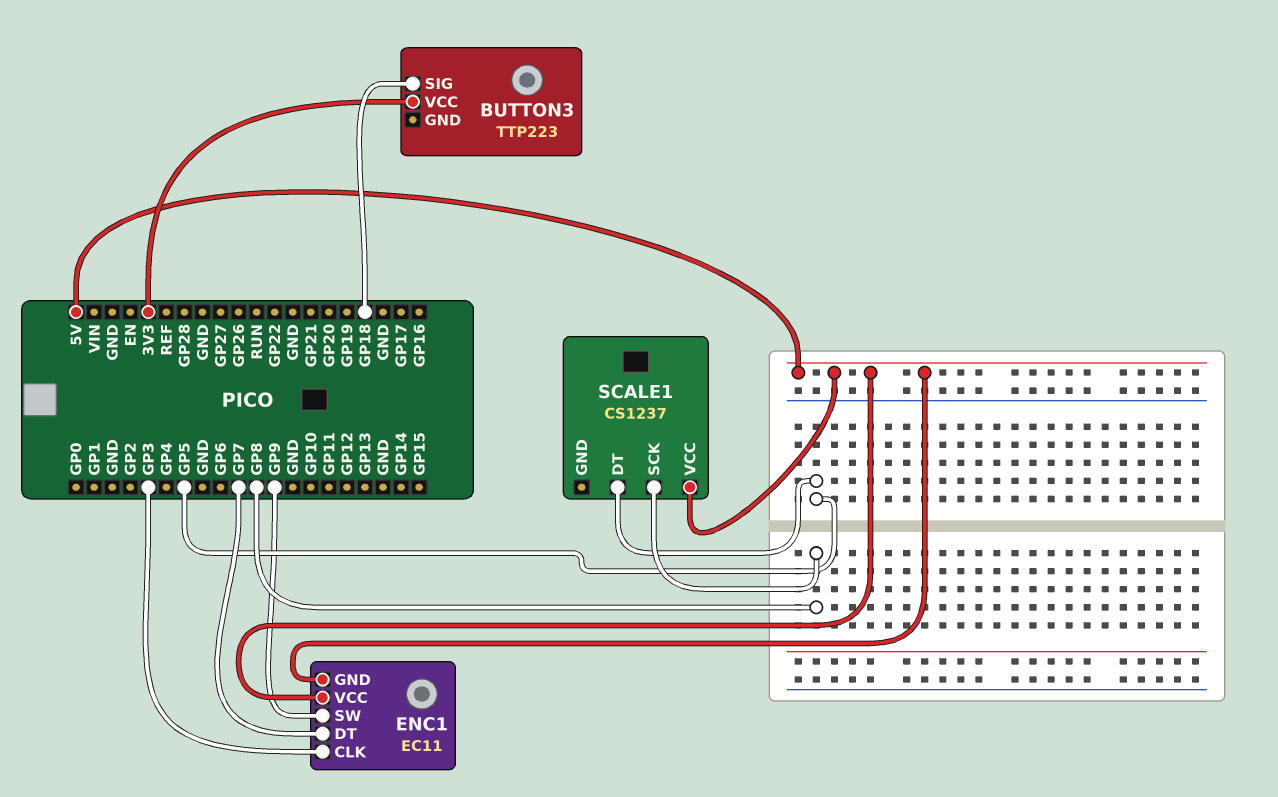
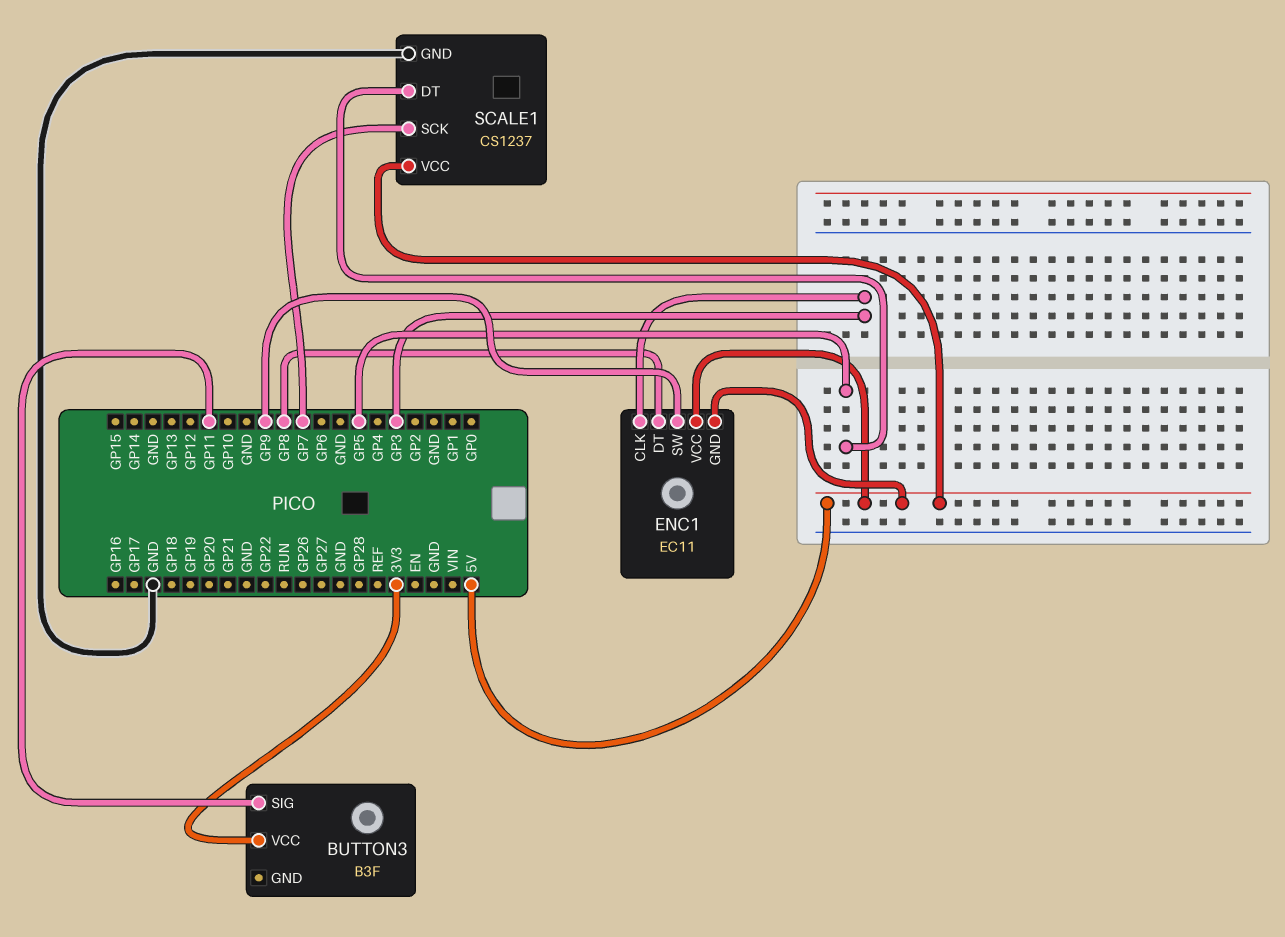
BUTTON3: TTP223 -> B3F
BUTTON3 pin SIG: GP18 -> GP11
ENC1 pin DT: GP7 -> GP8
SCALE1 pin GND: none -> GND
SCALE1 pin SCK: GP8 -> GP7

